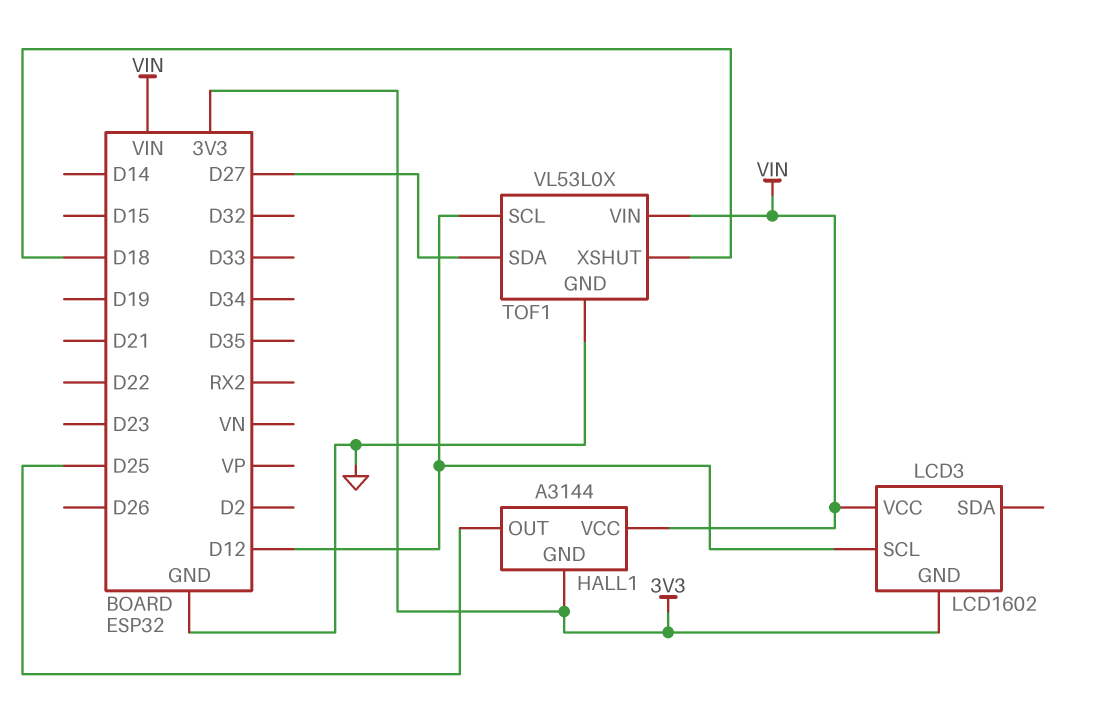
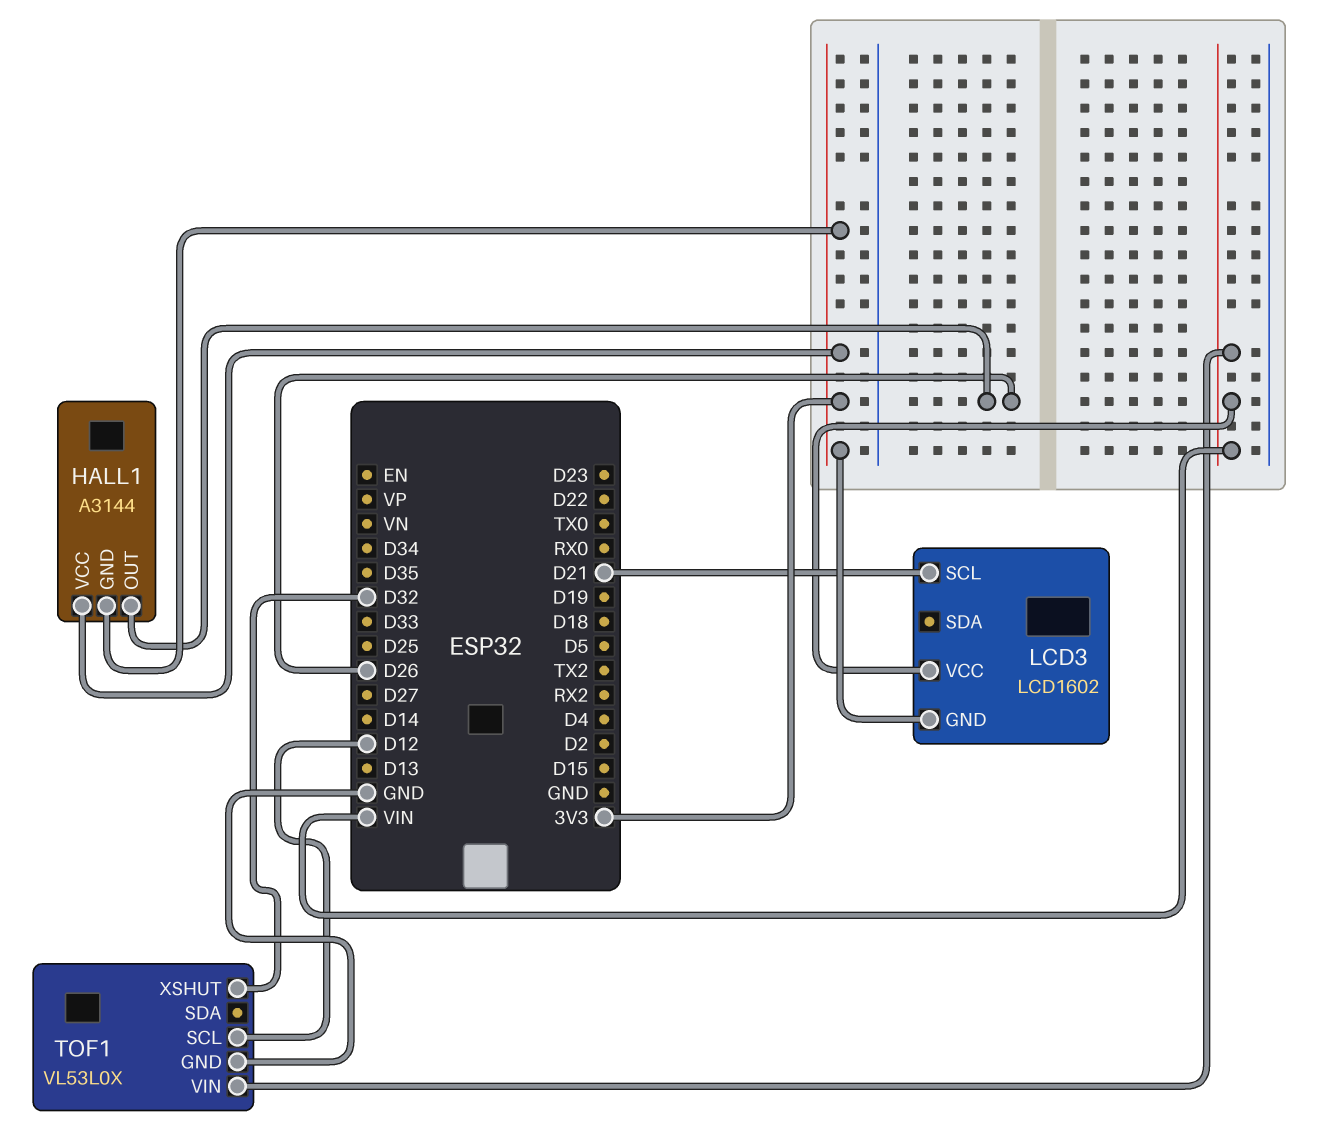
HALL1 pin OUT: D25 -> D26
HALL1 pin VCC: VIN -> 3V3
LCD3 pin SCL: D12 -> D21
TOF1 pin SDA: D27 -> none
TOF1 pin XSHUT: D18 -> D32

